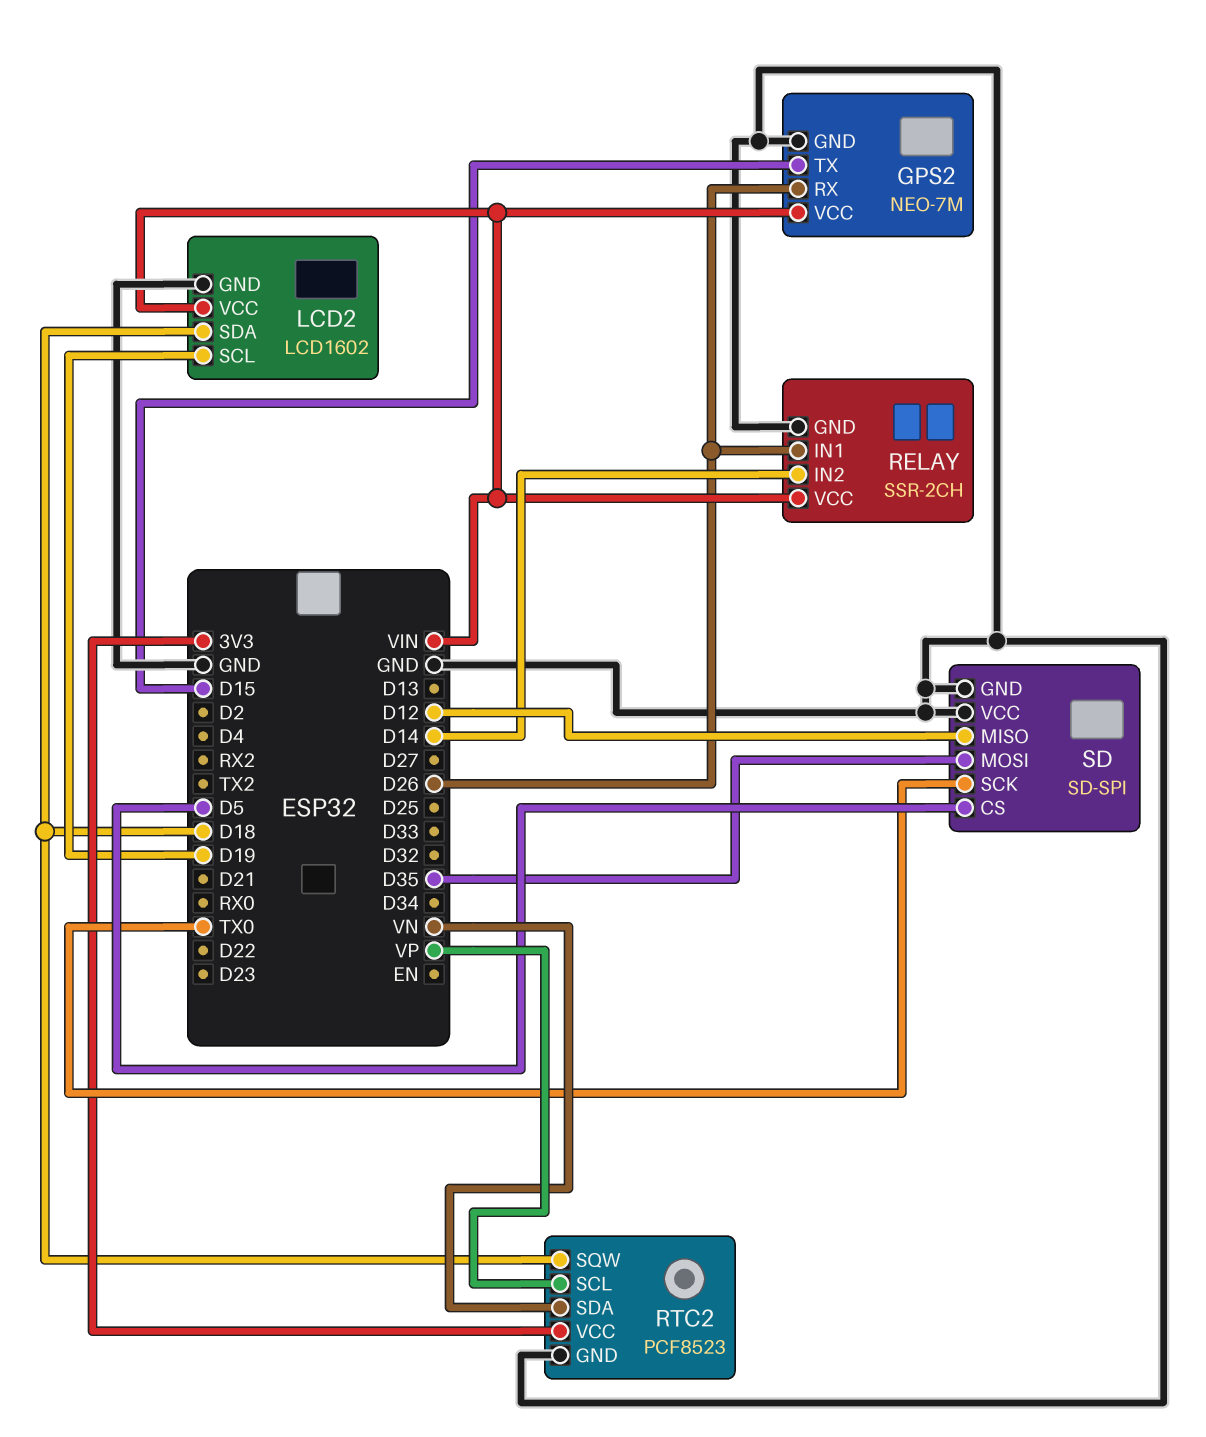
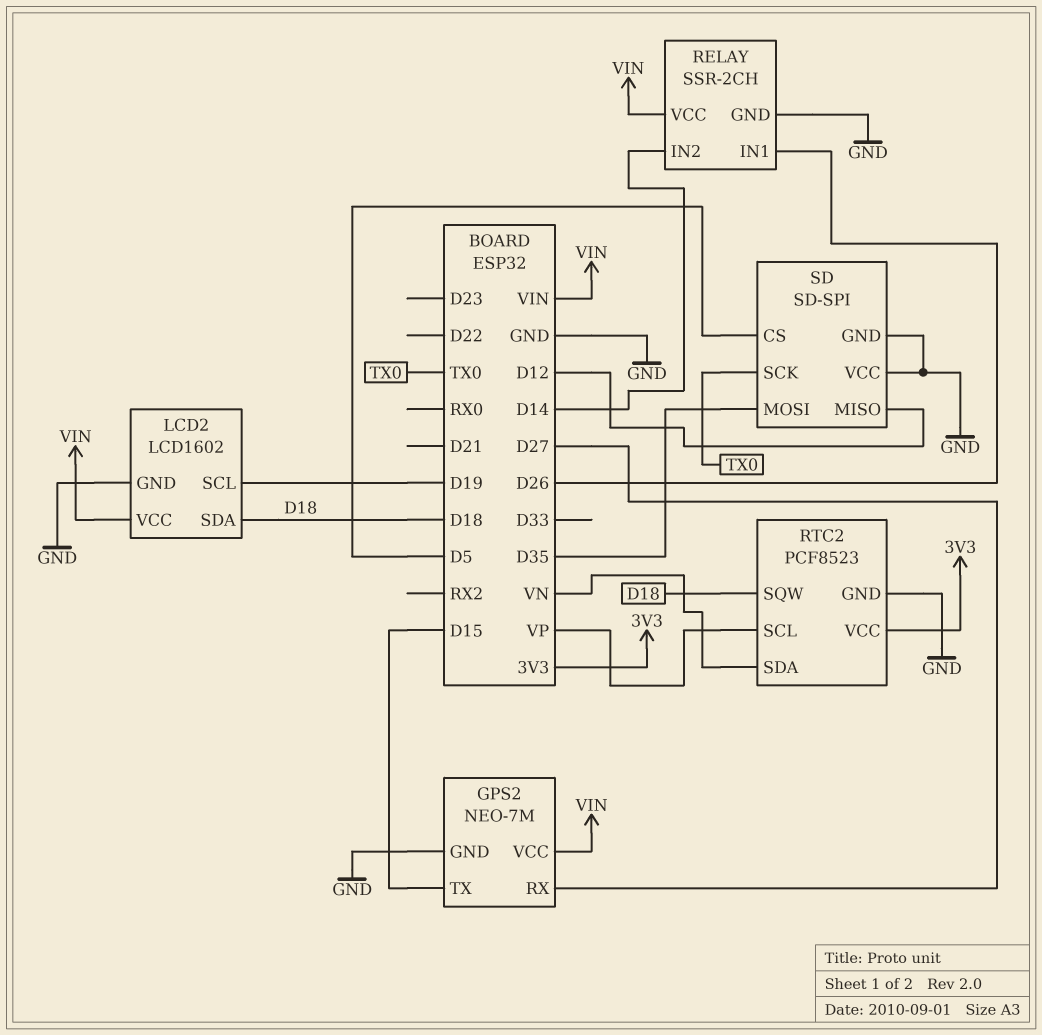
GPS2 pin RX: D26 -> D27

